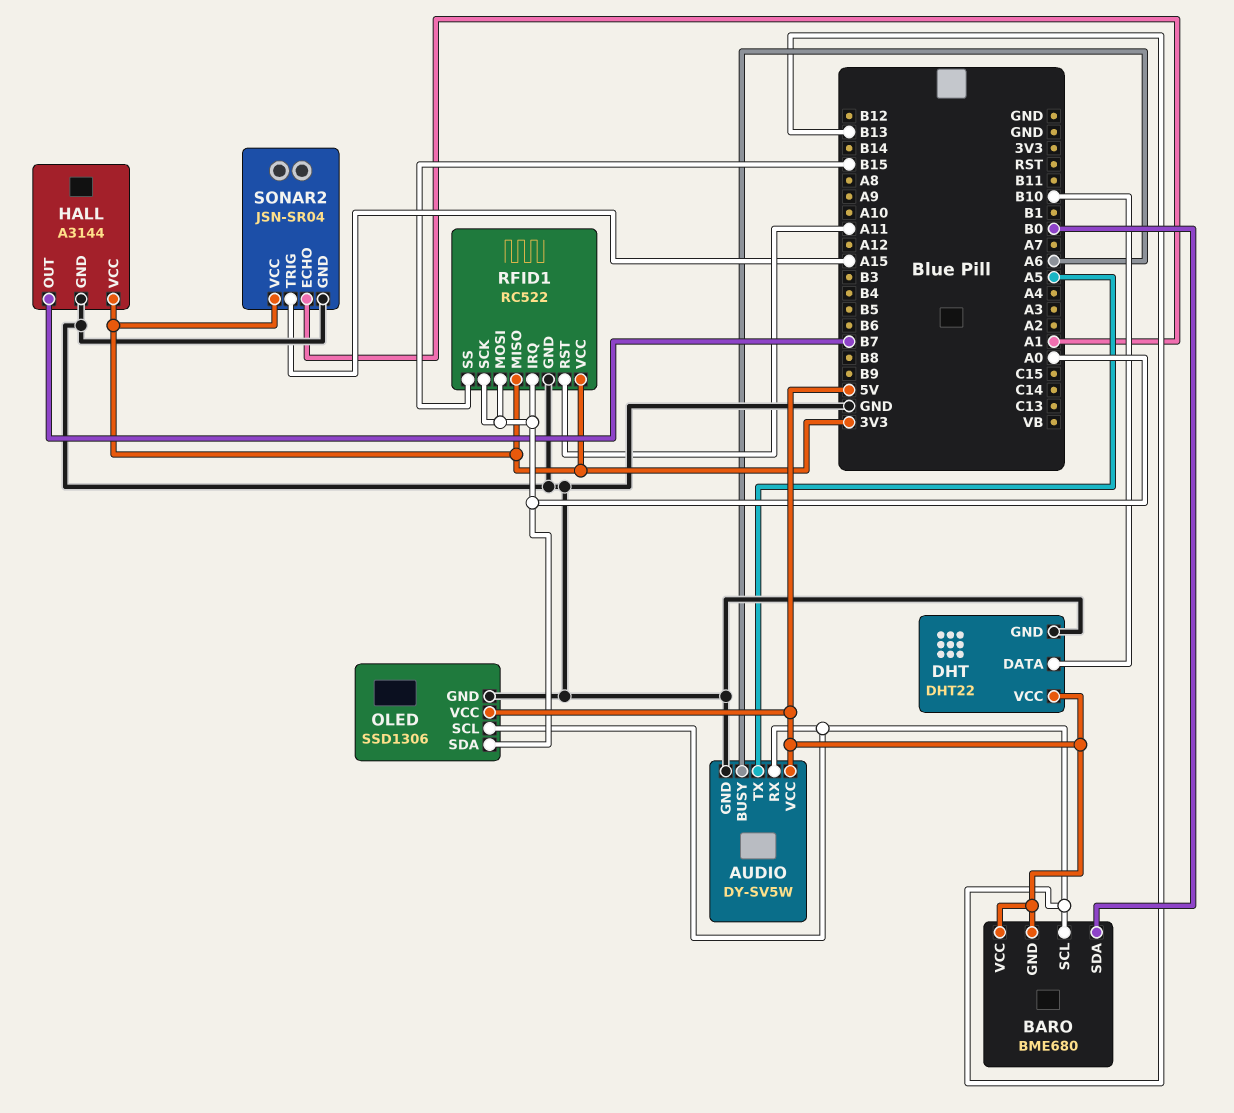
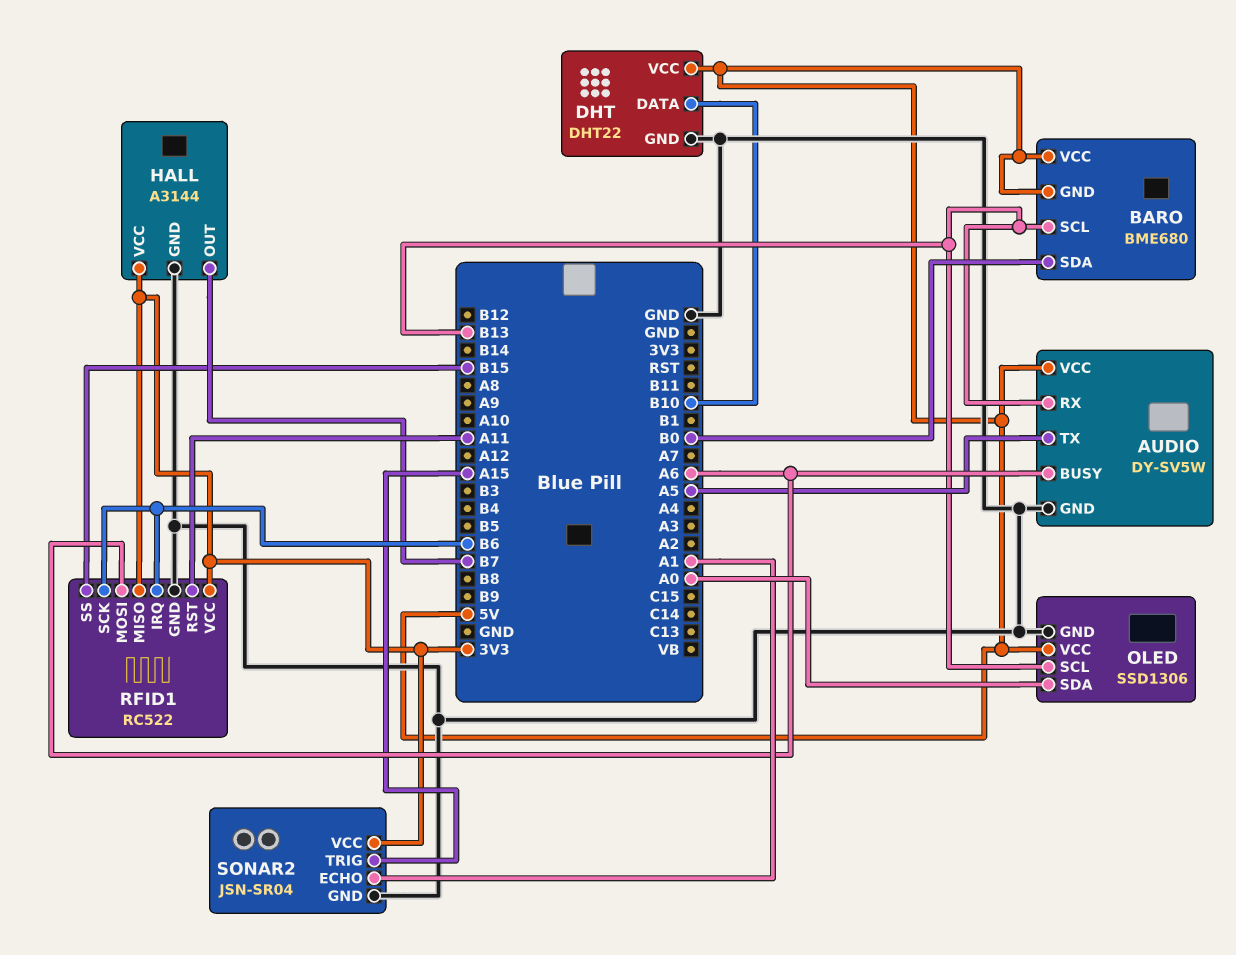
RFID1 pin IRQ: A0 -> B6
RFID1 pin MOSI: A0 -> A6
RFID1 pin SCK: A0 -> B6

